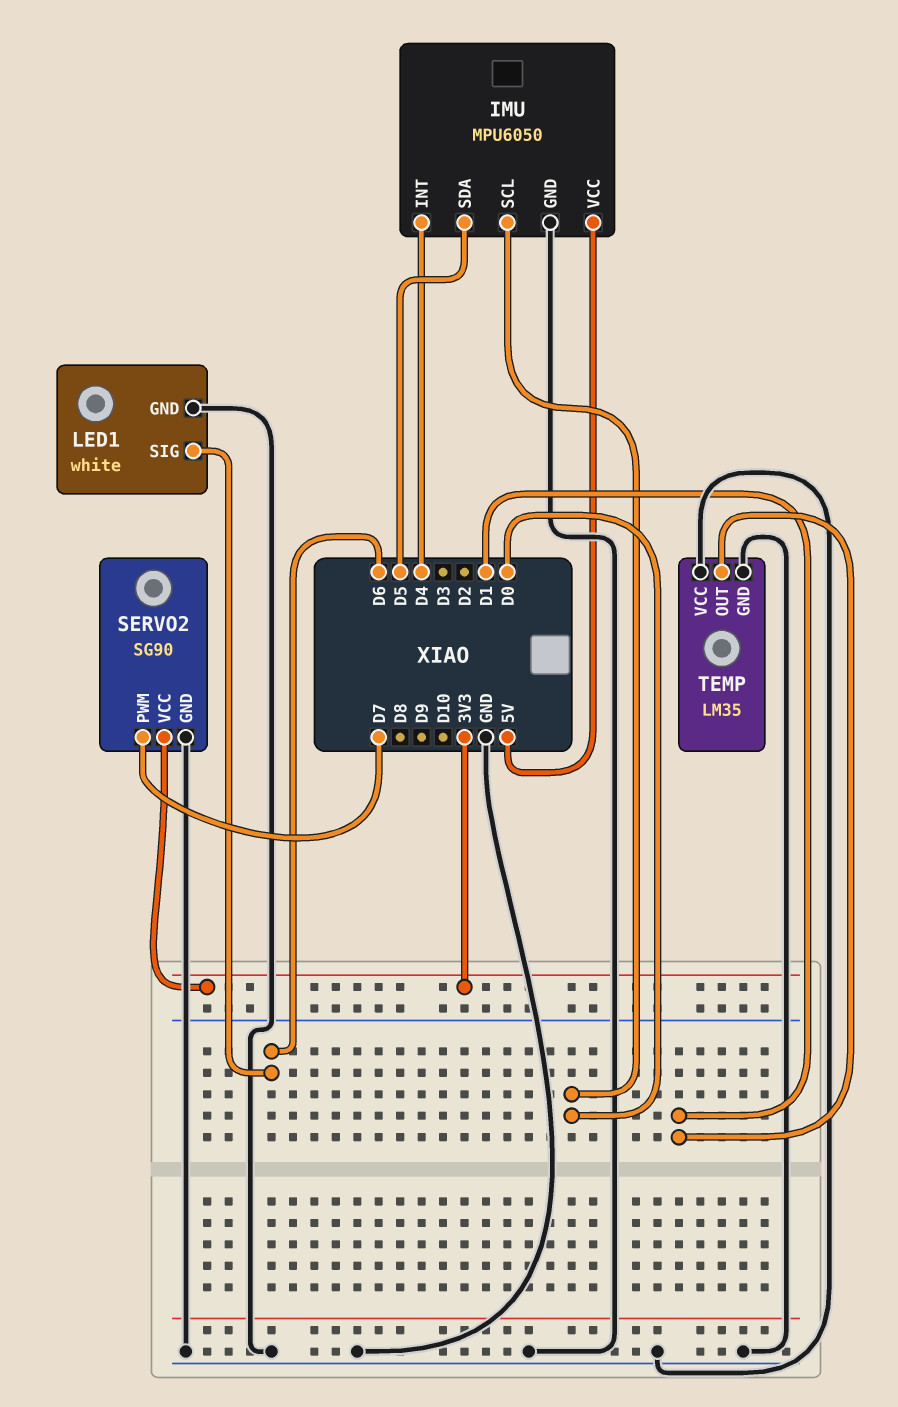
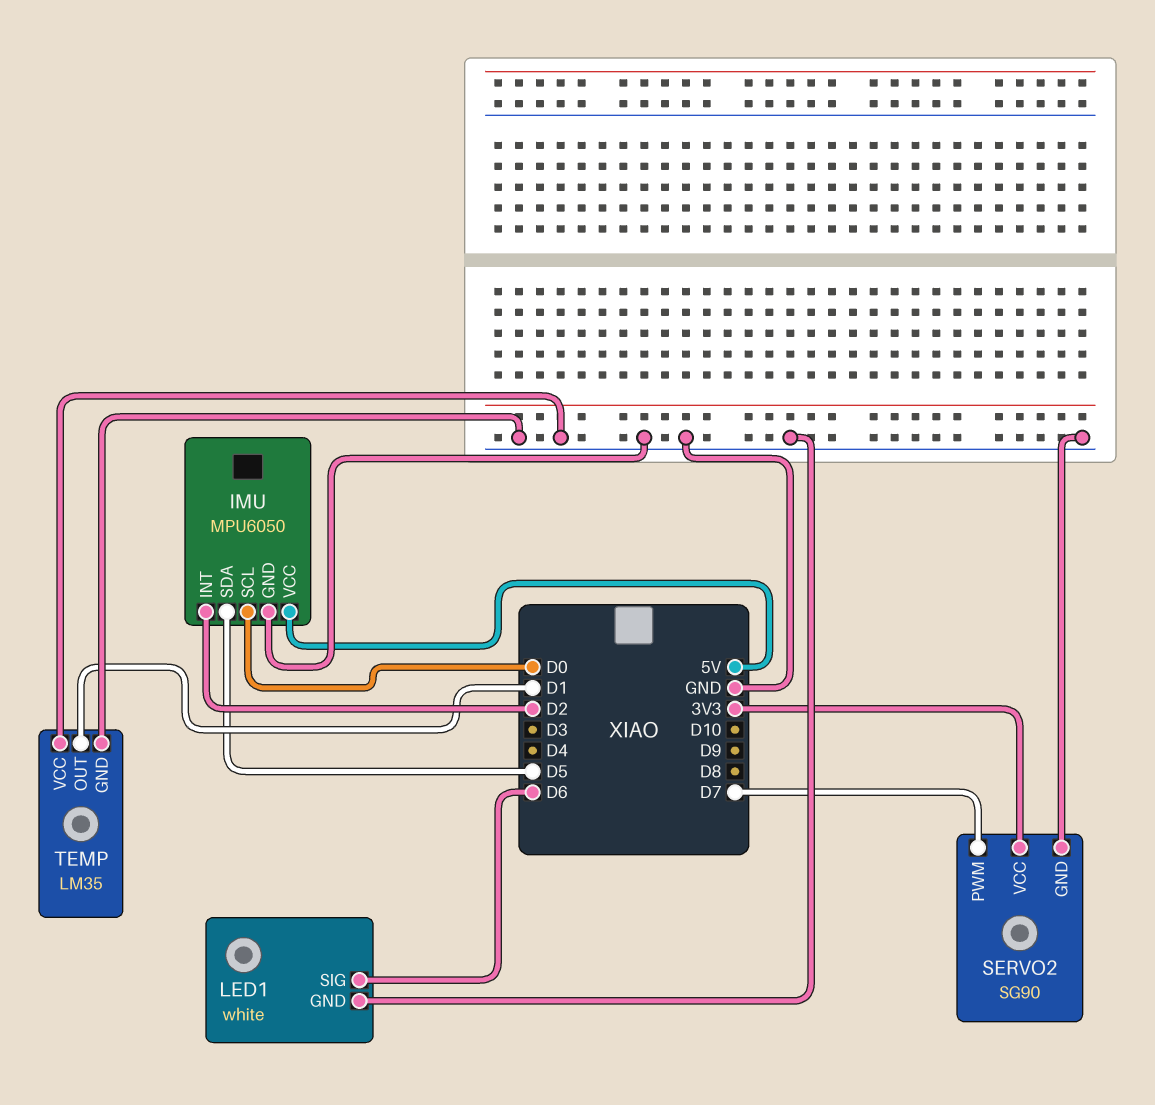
IMU pin INT: D4 -> D2

